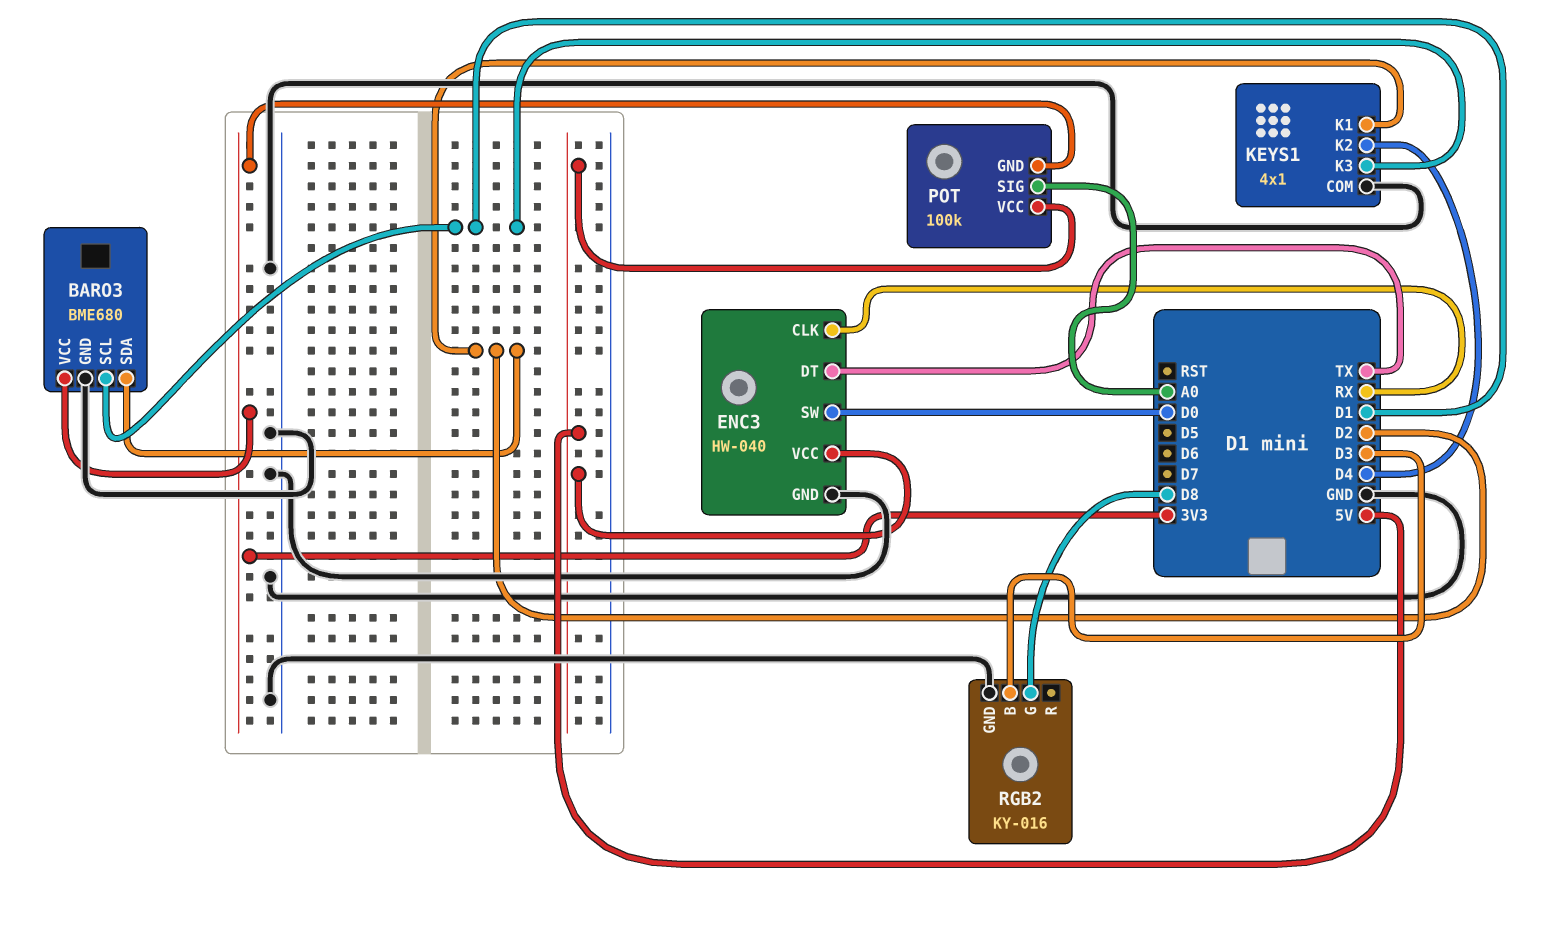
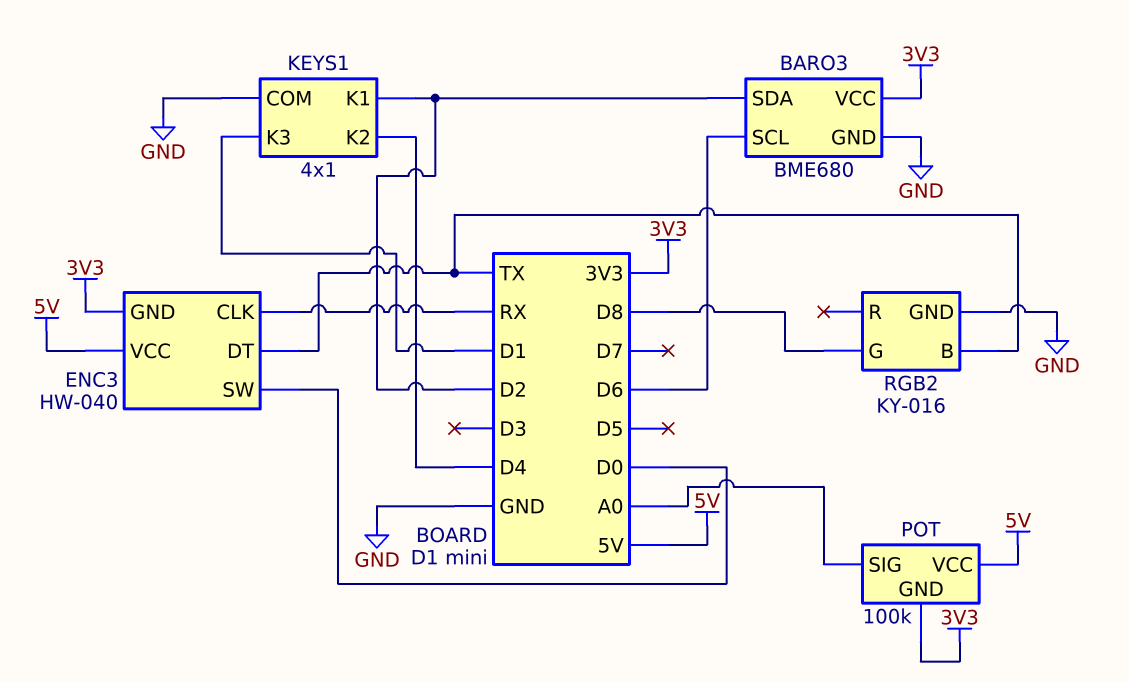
BARO3 pin SCL: D1 -> D6
ENC3 pin GND: GND -> 3V3
RGB2 pin B: D3 -> TX

